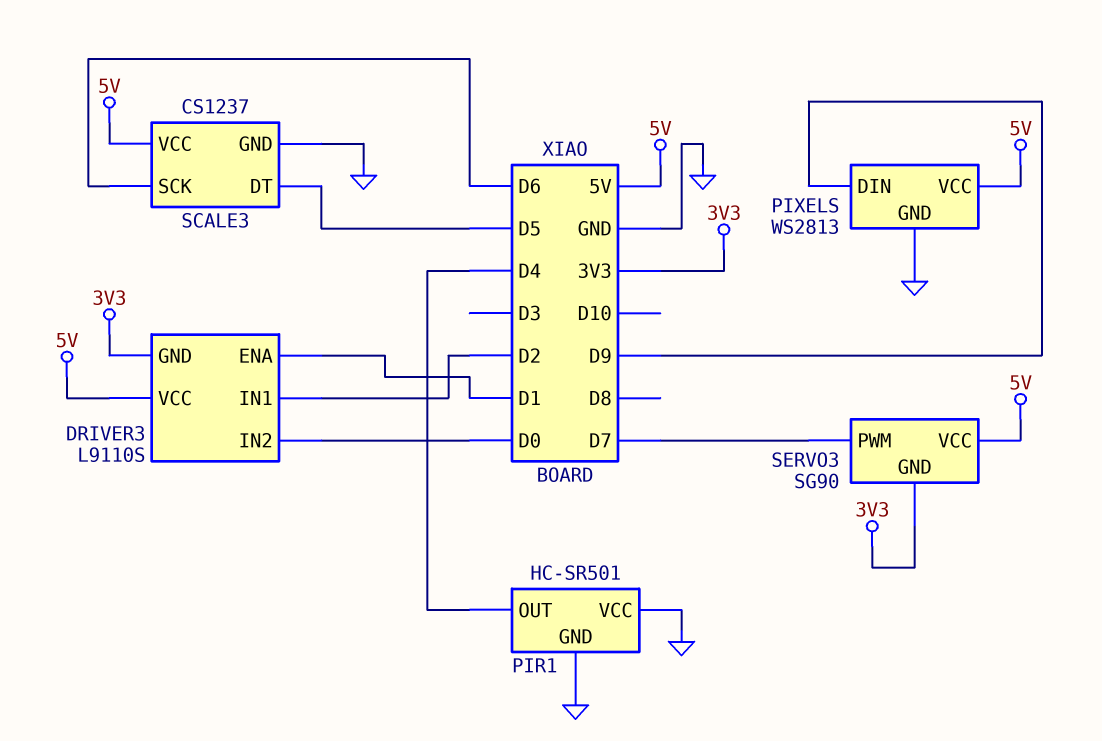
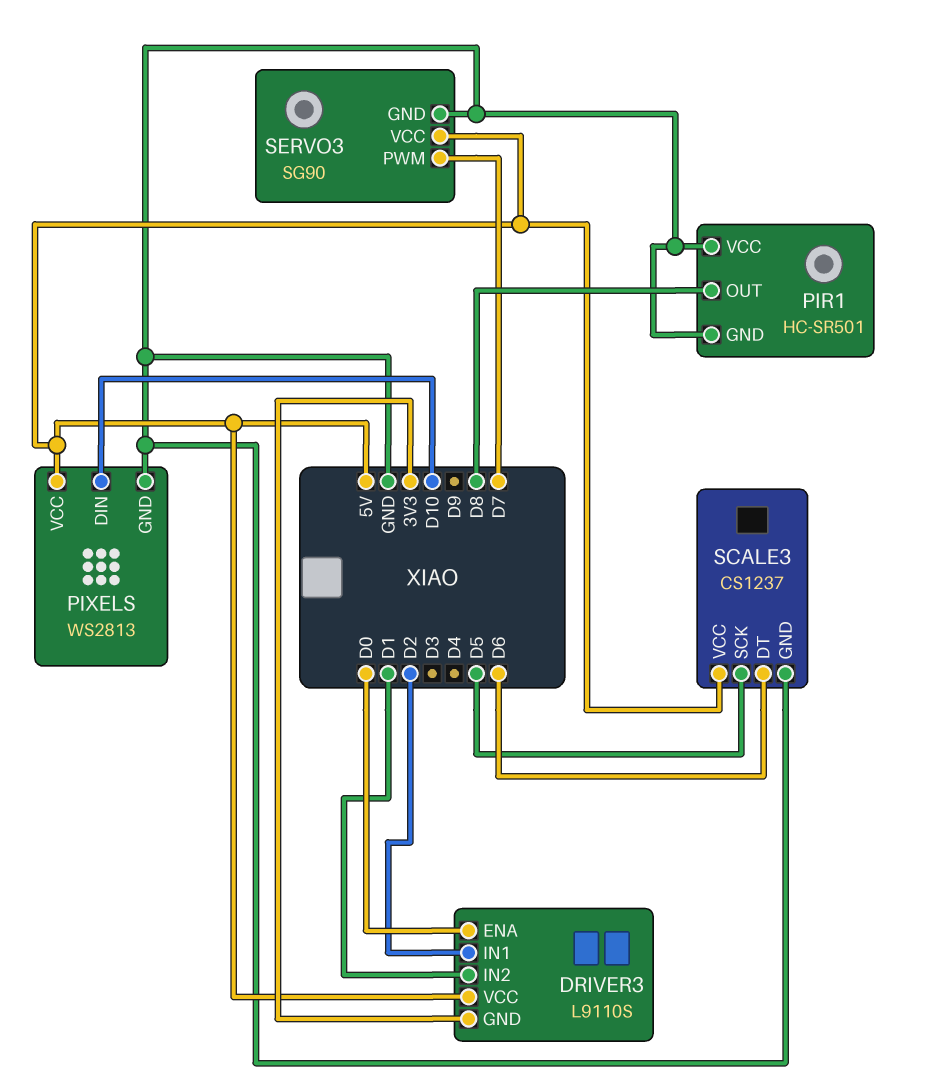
DRIVER3 pin ENA: D1 -> D0
DRIVER3 pin IN2: D0 -> D1
PIR1 pin OUT: D4 -> D8
PIXELS pin DIN: D9 -> D10
SCALE3 pin DT: D5 -> D6
SCALE3 pin SCK: D6 -> D5
SERVO3 pin GND: 3V3 -> GND

